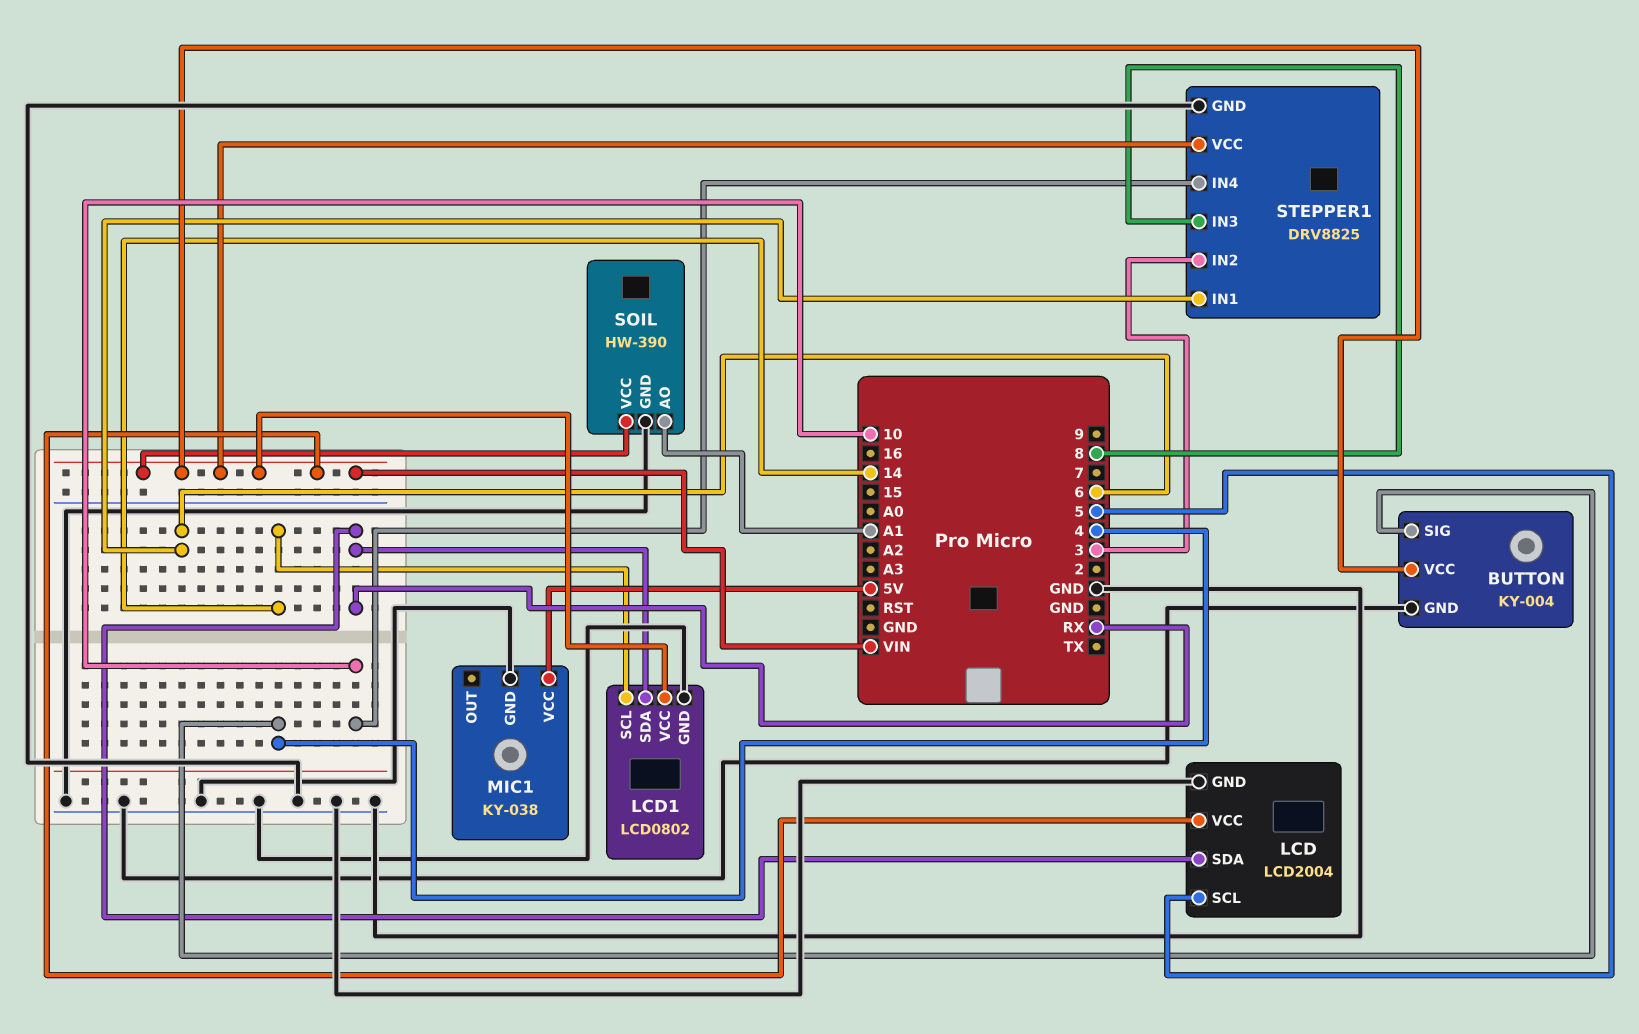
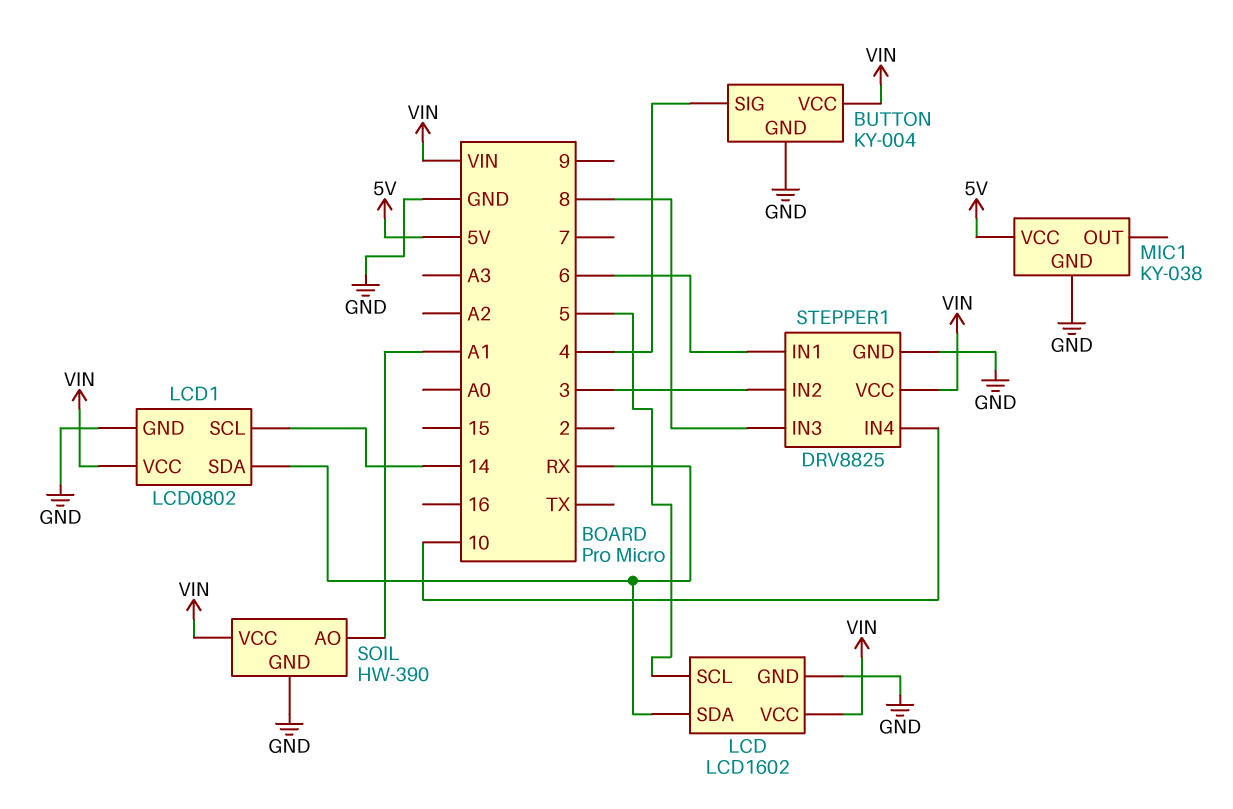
LCD: LCD2004 -> LCD1602

